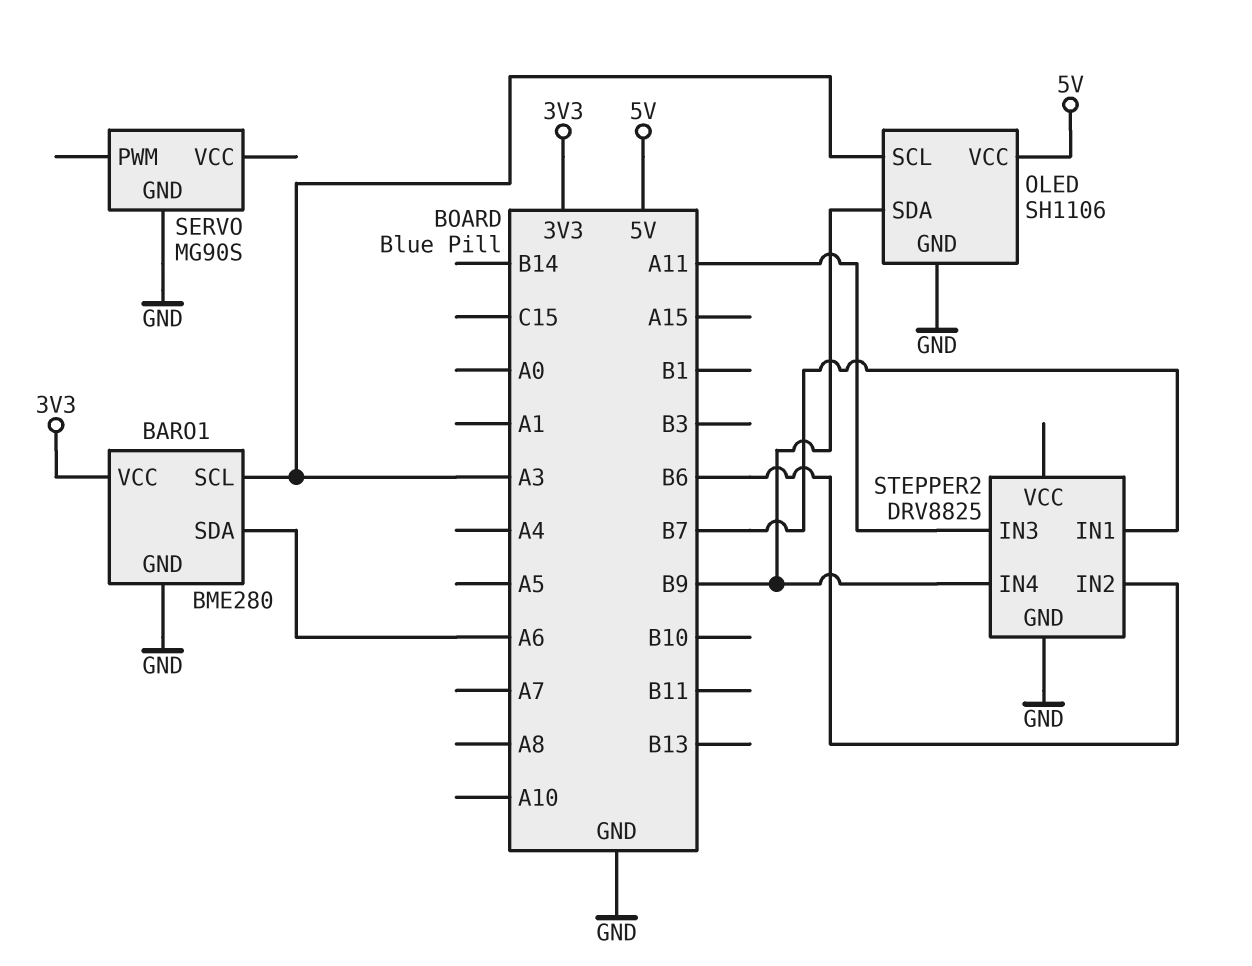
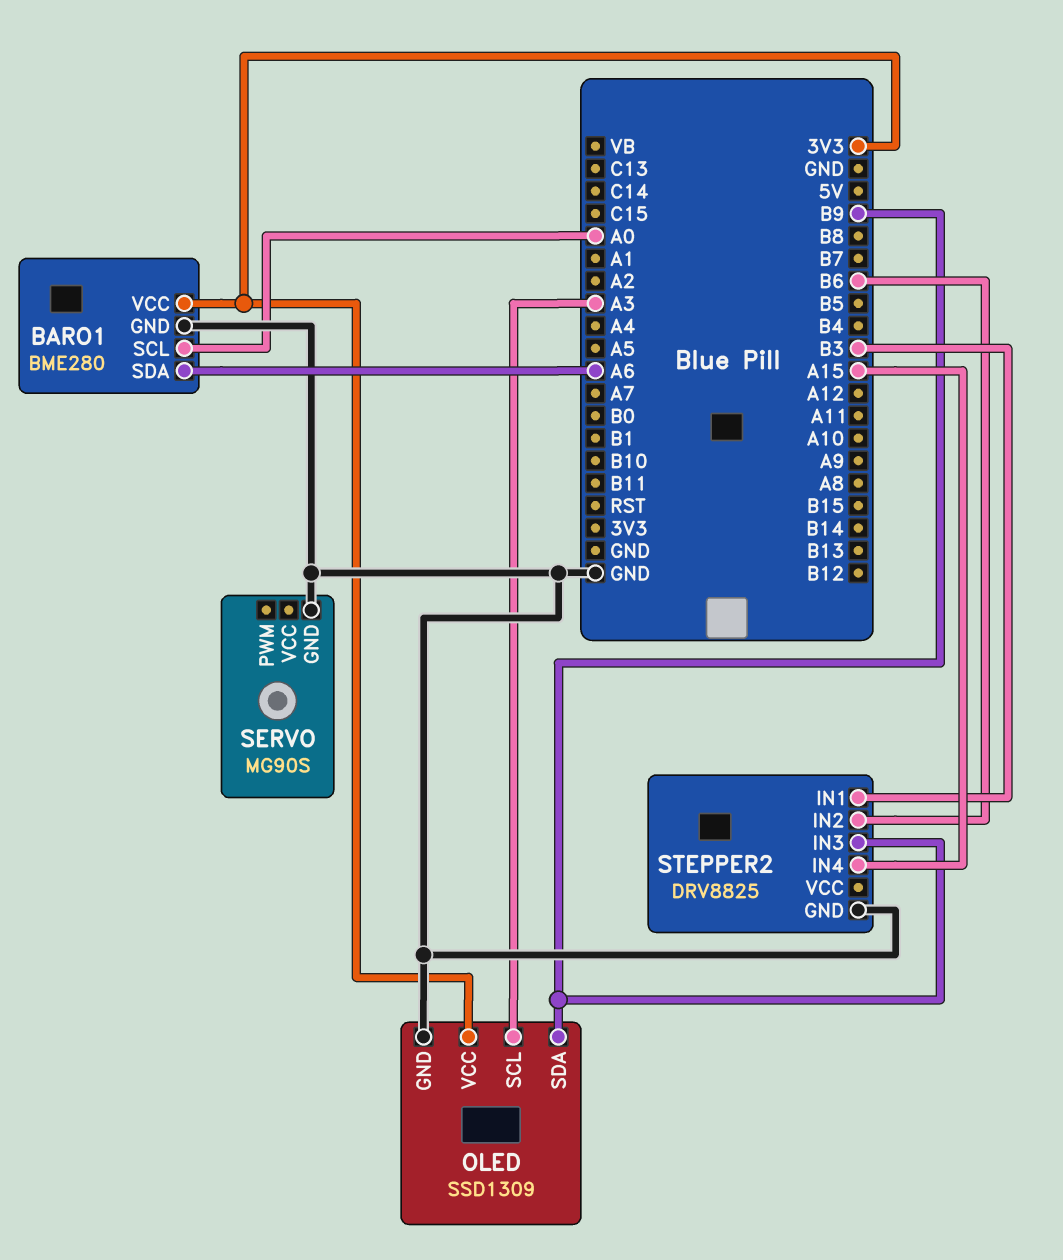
BARO1 pin SCL: A3 -> A0
OLED: SH1106 -> SSD1309
OLED pin VCC: 5V -> 3V3
STEPPER2 pin IN1: B7 -> B3
STEPPER2 pin IN3: A11 -> B9
STEPPER2 pin IN4: B9 -> A15

